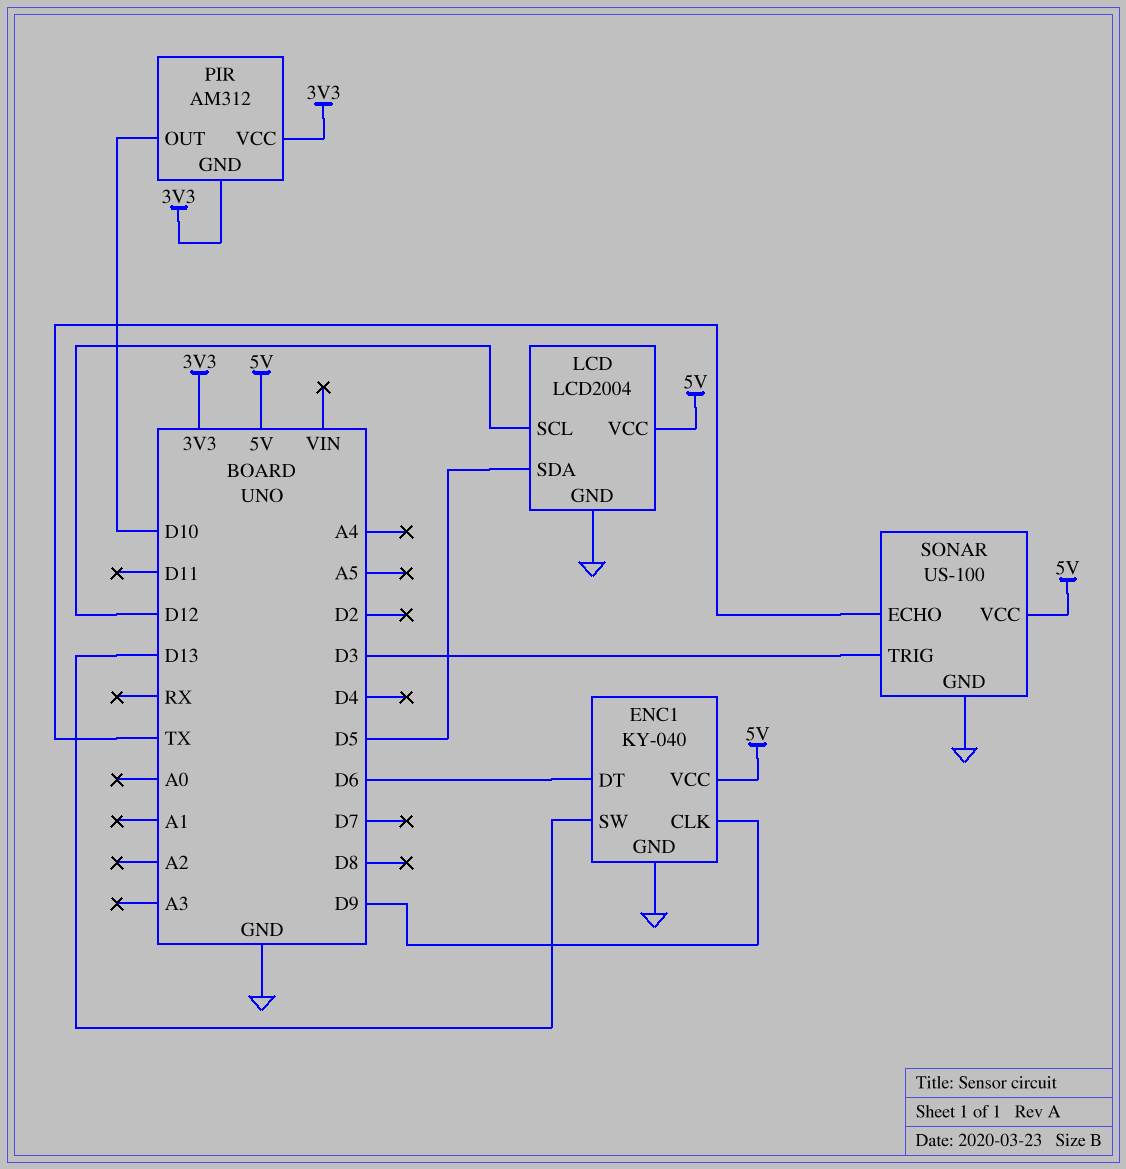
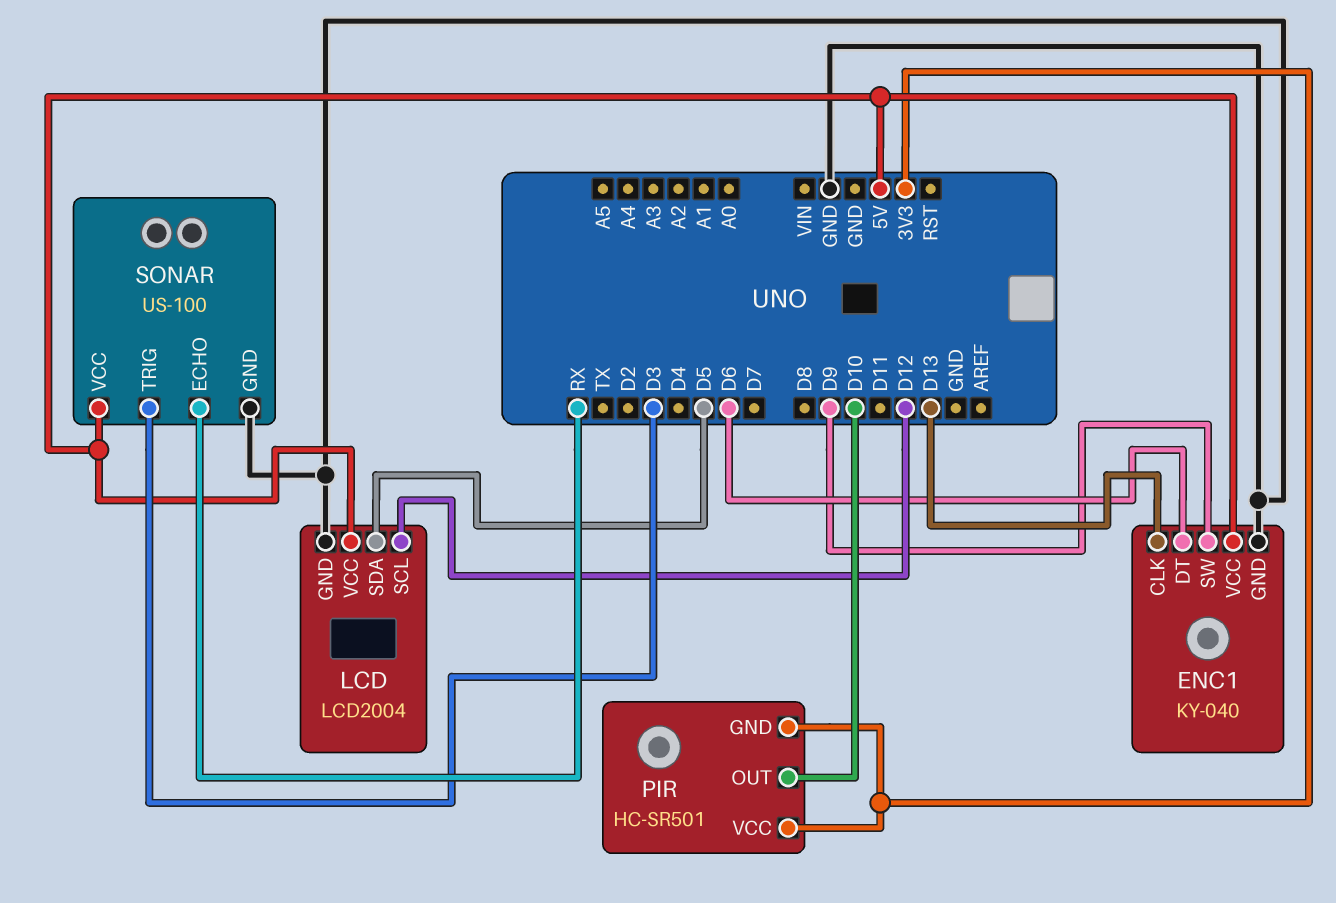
ENC1 pin CLK: D9 -> D13
ENC1 pin SW: D13 -> D9
PIR: AM312 -> HC-SR501
SONAR pin ECHO: TX -> RX

